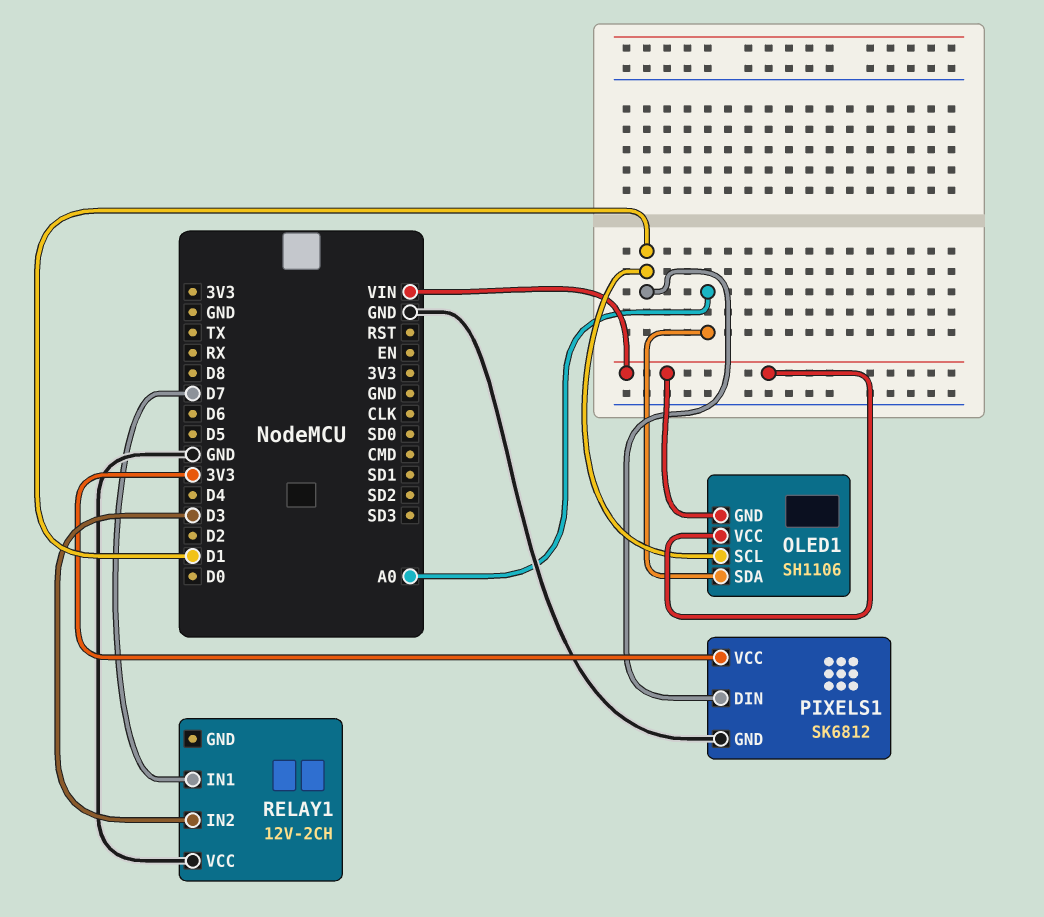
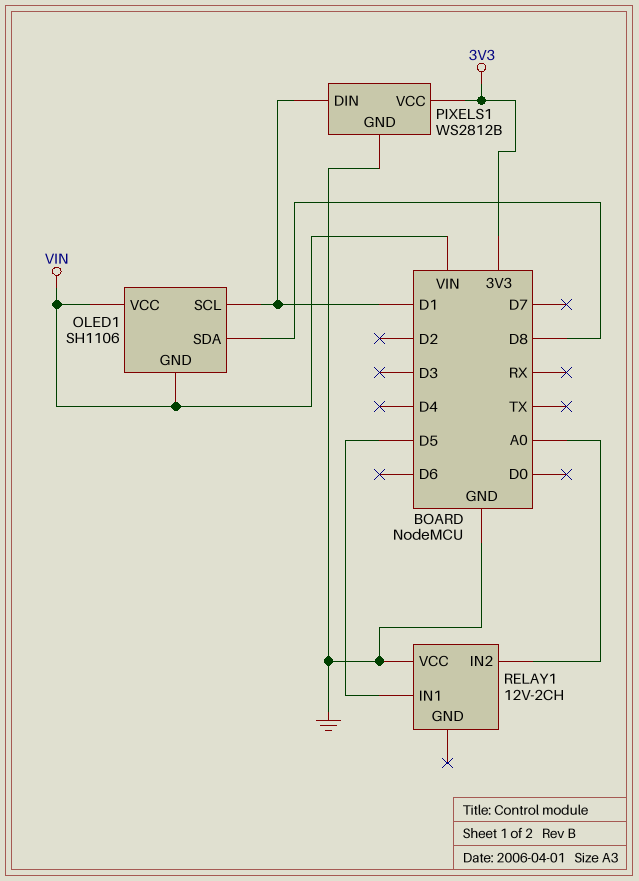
OLED1 pin SDA: A0 -> D8
PIXELS1: SK6812 -> WS2812B
RELAY1 pin IN1: D7 -> D5
RELAY1 pin IN2: D3 -> A0

